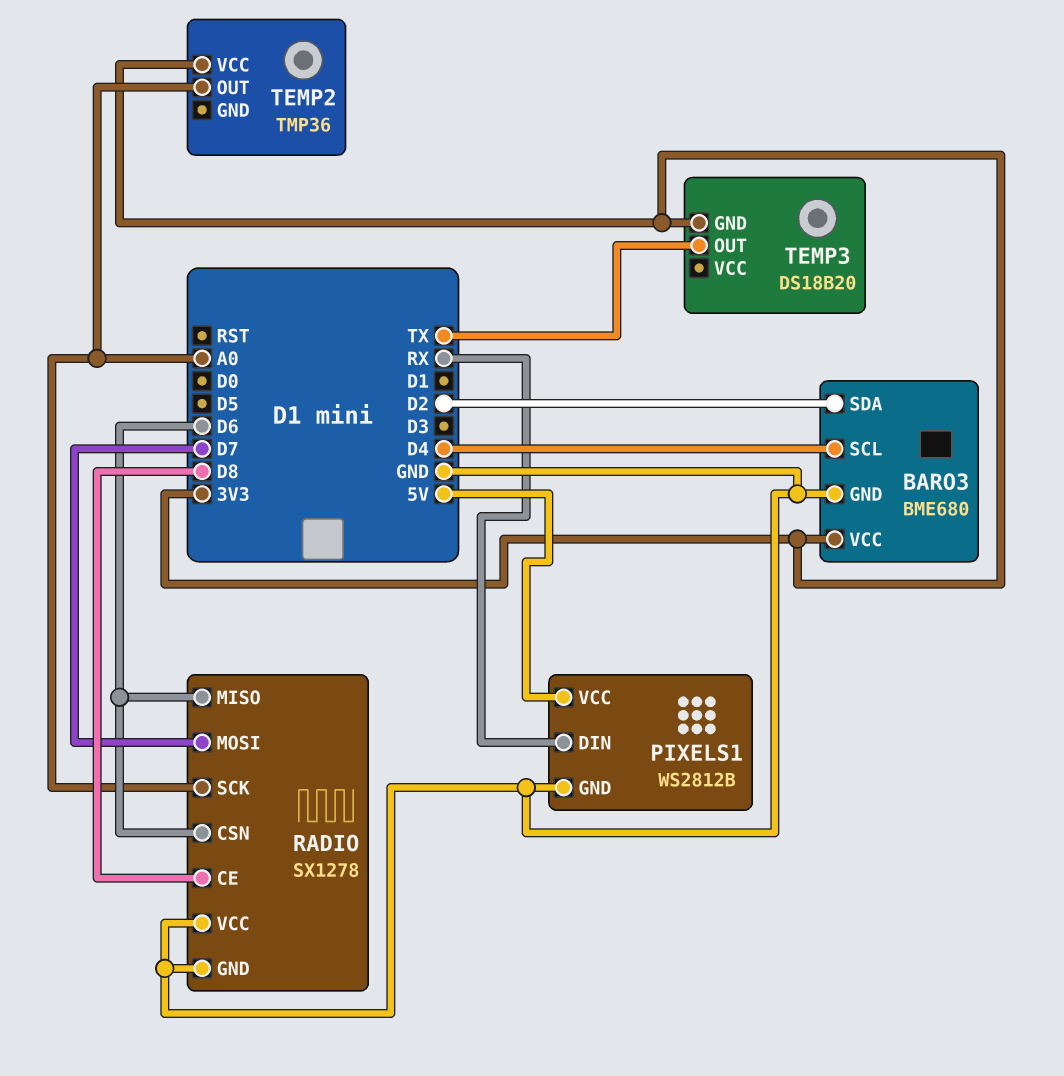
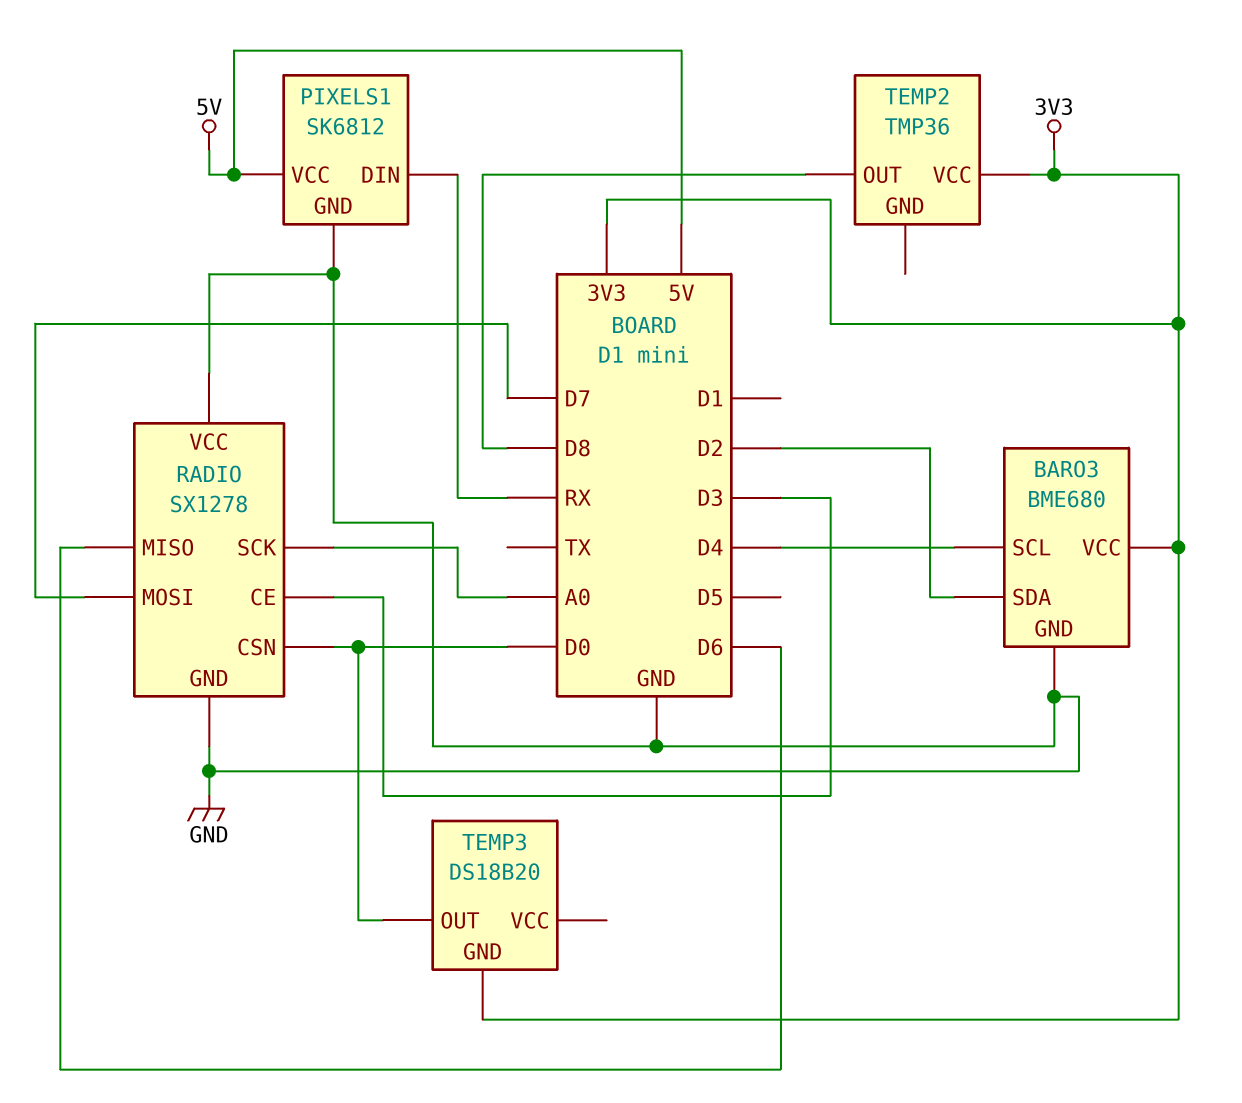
PIXELS1: WS2812B -> SK6812
RADIO pin CE: D8 -> D3
RADIO pin CSN: D6 -> D0
TEMP2 pin OUT: A0 -> D8
TEMP3 pin OUT: TX -> D0

